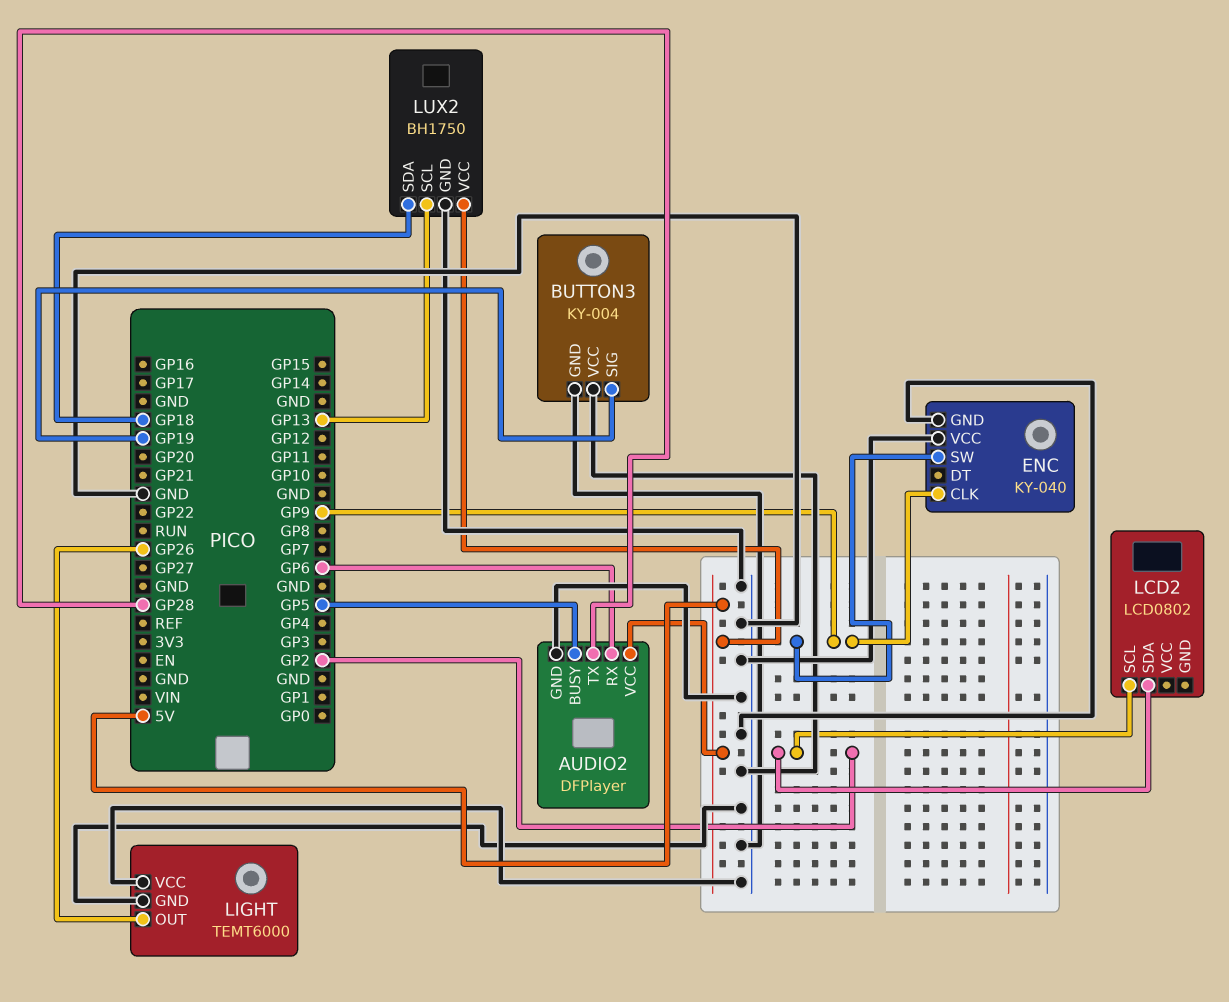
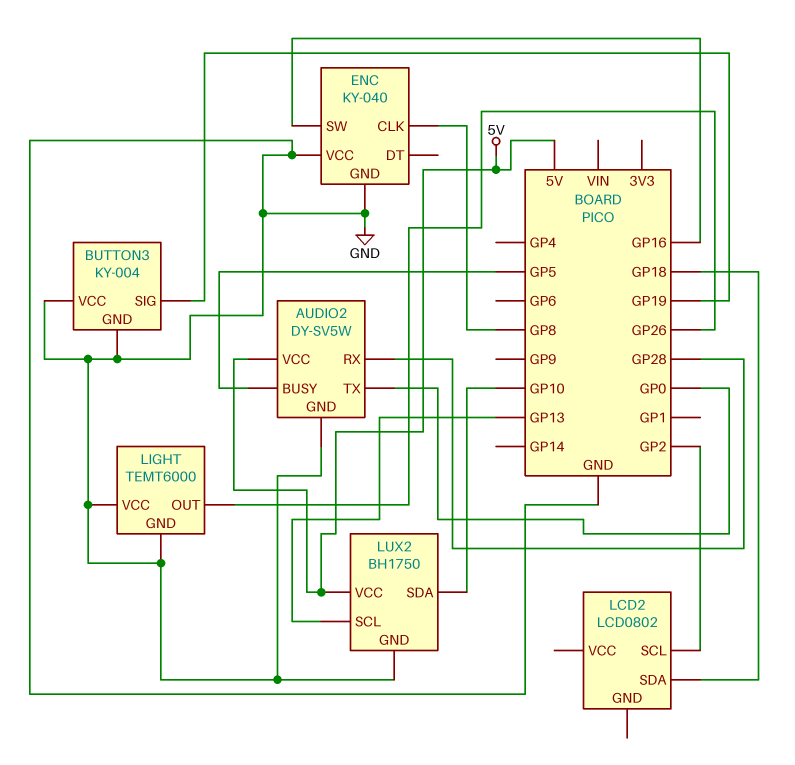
AUDIO2: DFPlayer -> DY-SV5W
AUDIO2 pin RX: GP6 -> GP28
AUDIO2 pin TX: GP28 -> GP0
ENC pin CLK: GP9 -> GP8
ENC pin SW: GP9 -> GP16
LCD2 pin SDA: GP2 -> GP18
LUX2 pin SDA: GP18 -> GP10

